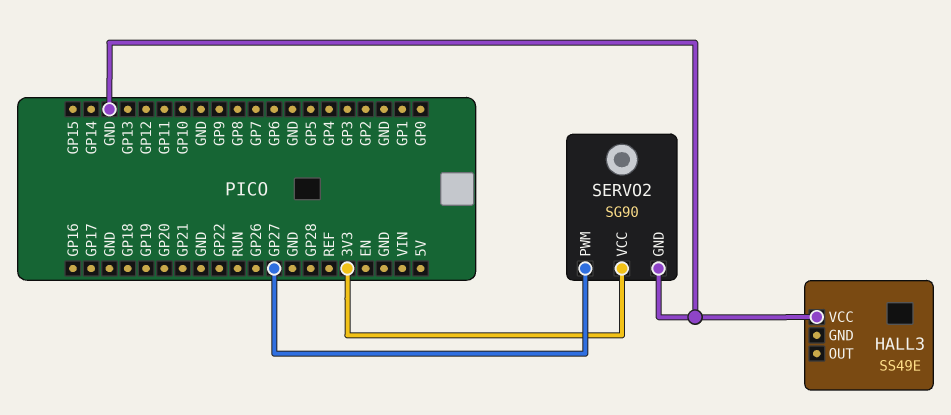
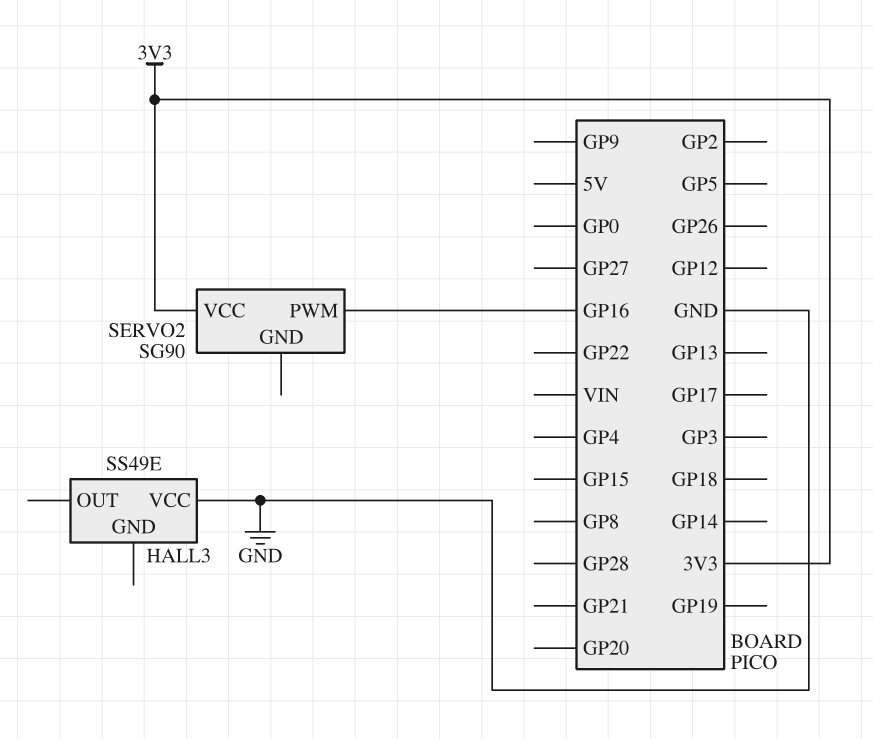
SERVO2 pin GND: GND -> none
SERVO2 pin PWM: GP27 -> GP16

